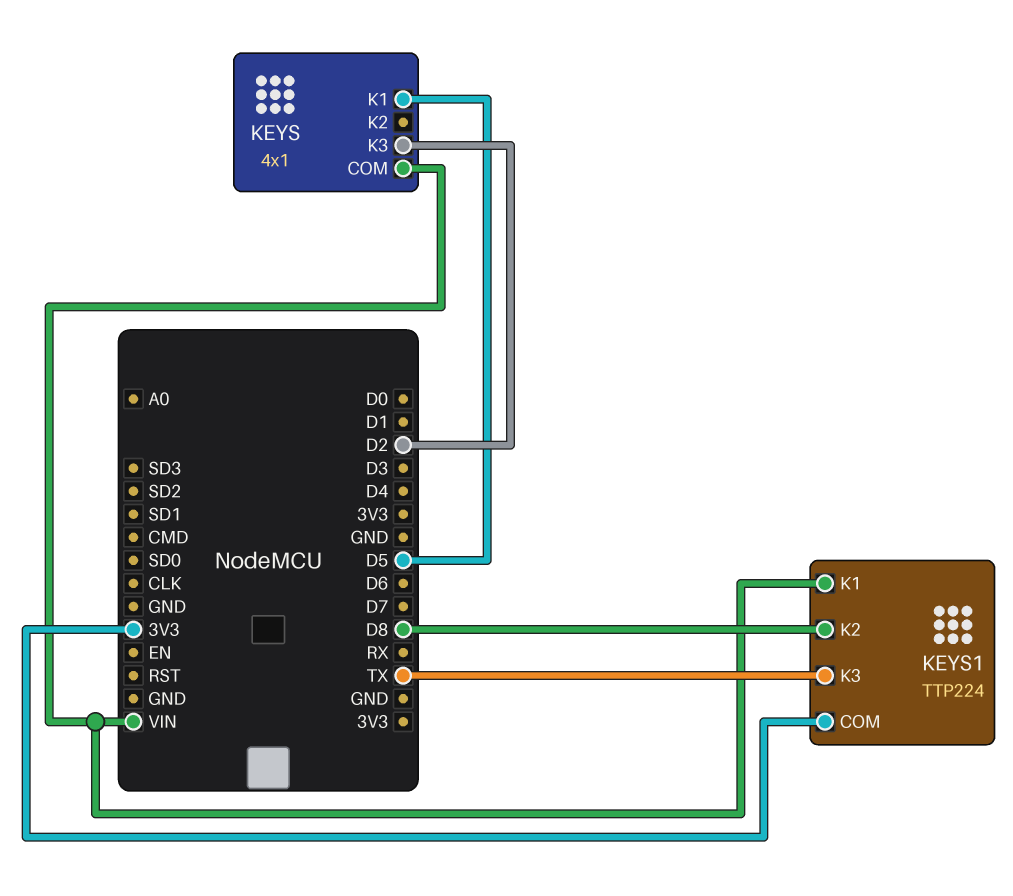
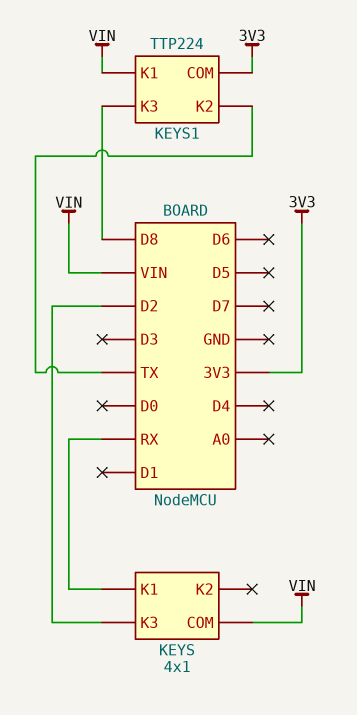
KEYS pin K1: D5 -> RX
KEYS1 pin K2: D8 -> TX
KEYS1 pin K3: TX -> D8

